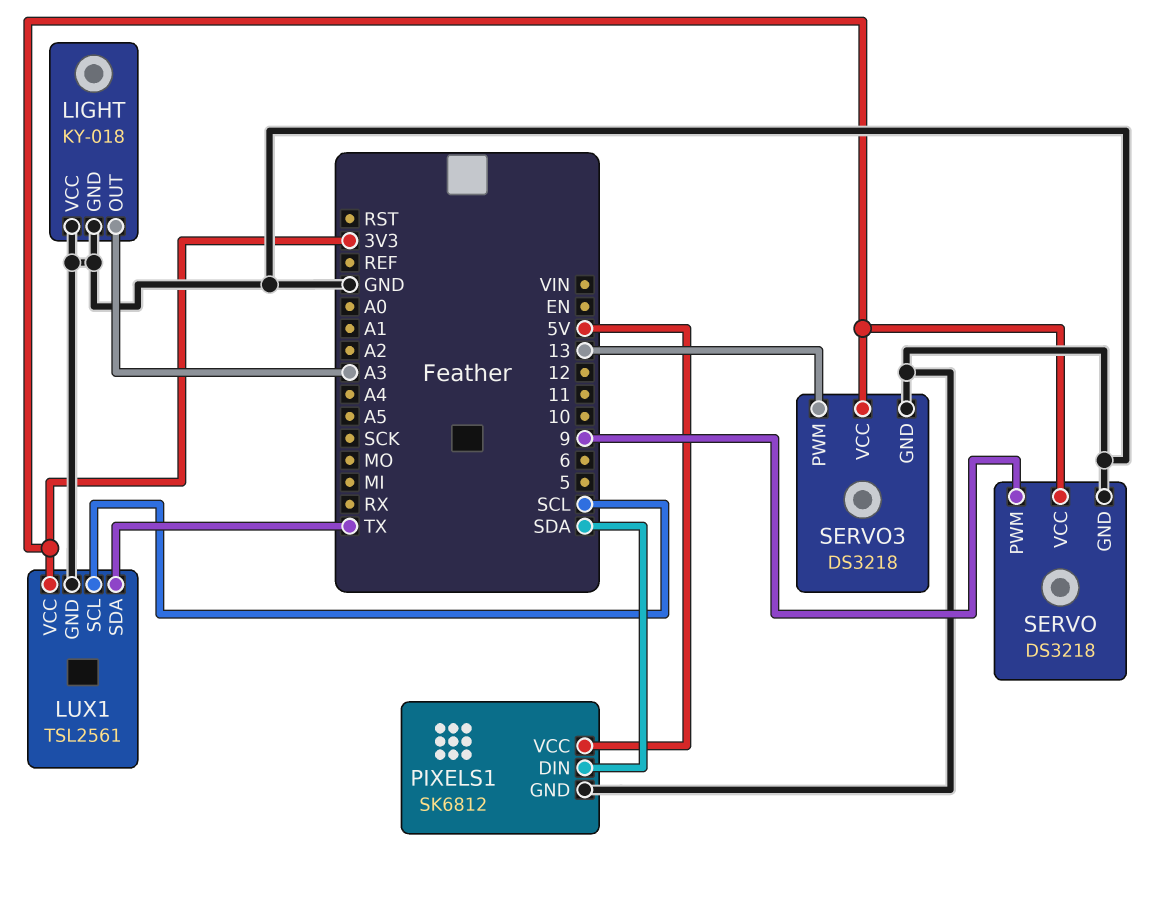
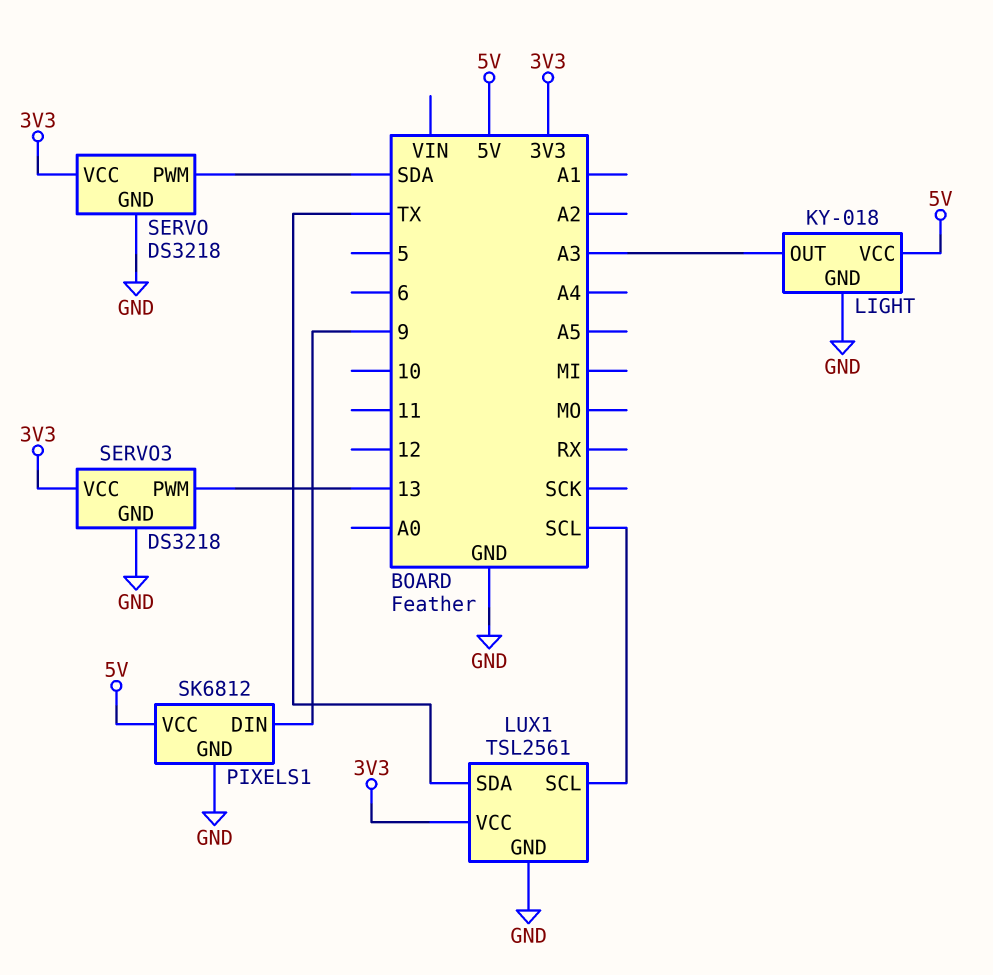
LIGHT pin VCC: GND -> 5V
PIXELS1 pin DIN: SDA -> 9
SERVO pin PWM: 9 -> SDA

